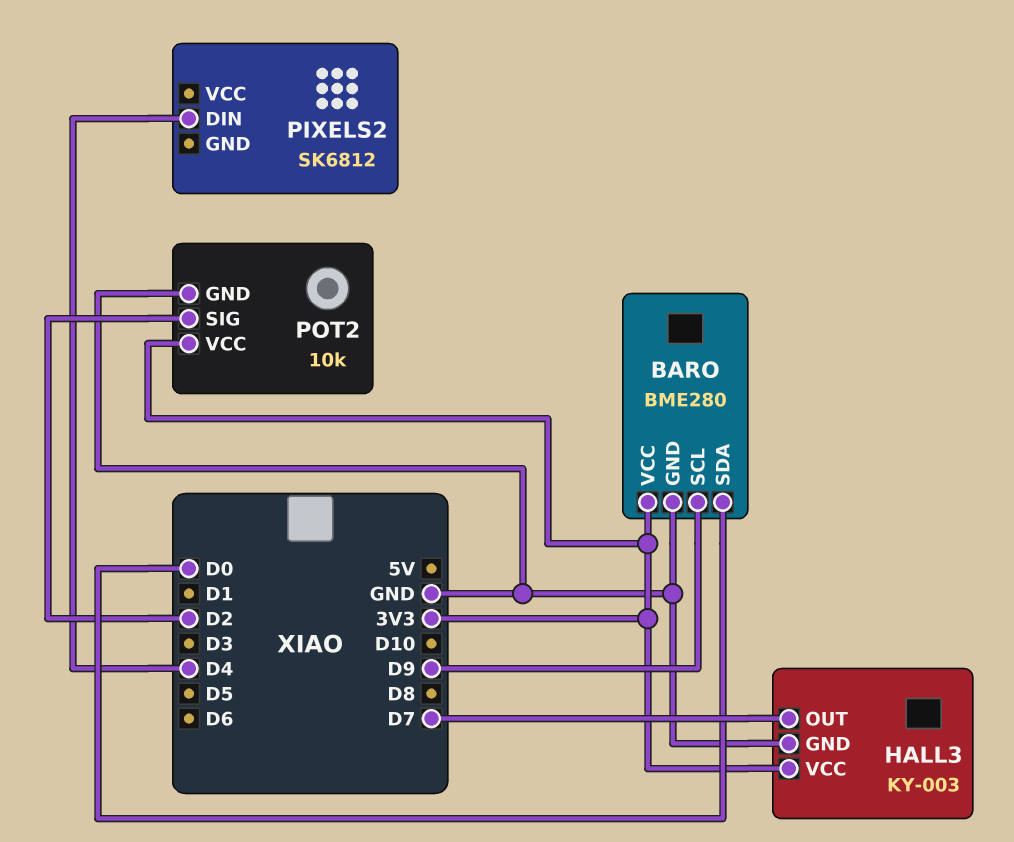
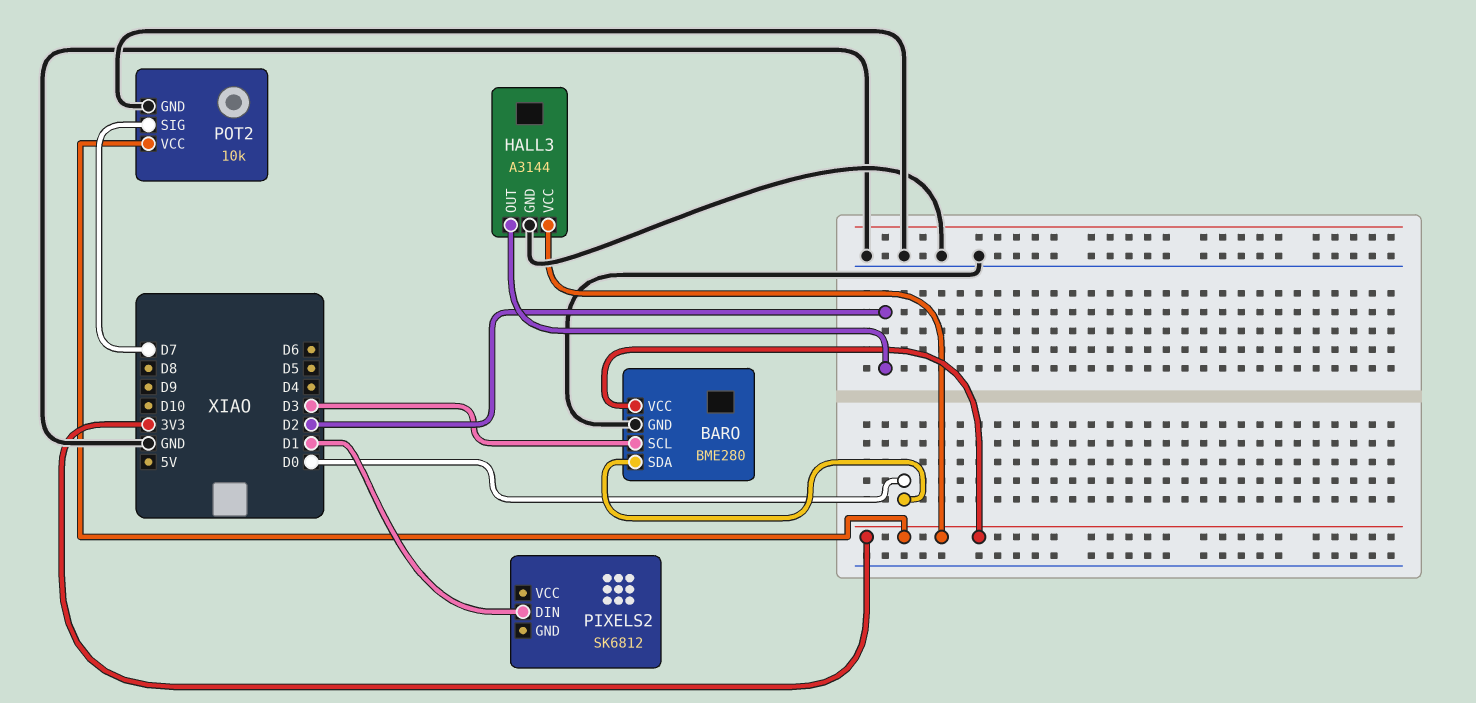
BARO pin SCL: D9 -> D3
HALL3: KY-003 -> A3144
HALL3 pin OUT: D7 -> D2
PIXELS2 pin DIN: D4 -> D1
POT2 pin SIG: D2 -> D7

